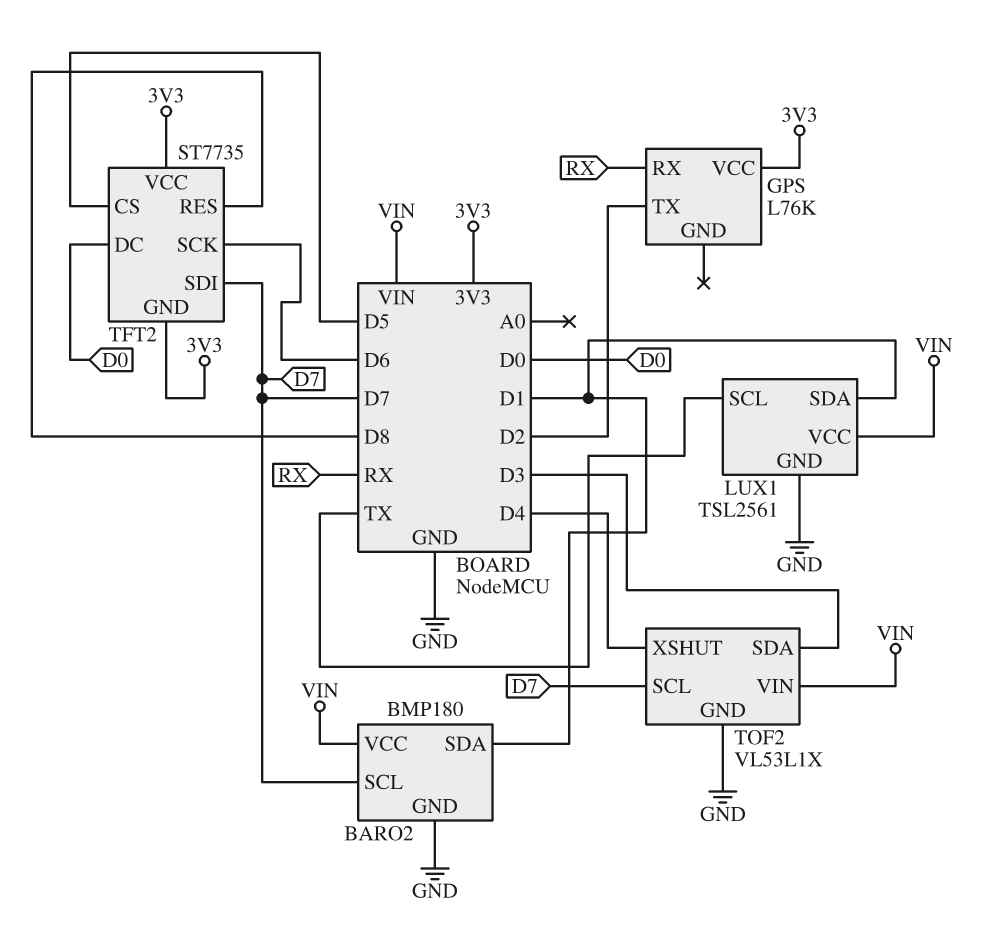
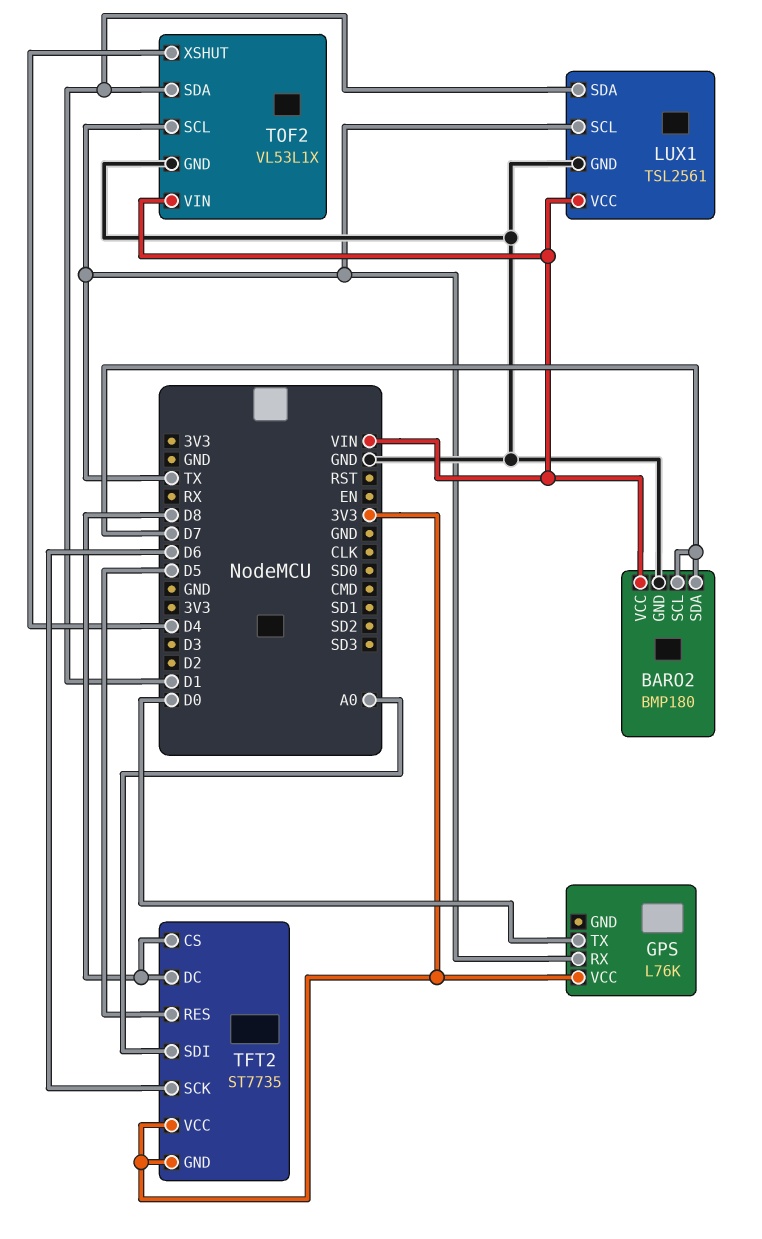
BARO2 pin SDA: D1 -> D7
GPS pin RX: RX -> TX
GPS pin TX: D2 -> D0
TFT2 pin CS: D5 -> D8
TFT2 pin DC: D0 -> D8
TFT2 pin RES: D8 -> D5
TFT2 pin SDI: D7 -> A0
TOF2 pin SCL: D7 -> TX
TOF2 pin SDA: D3 -> D1

